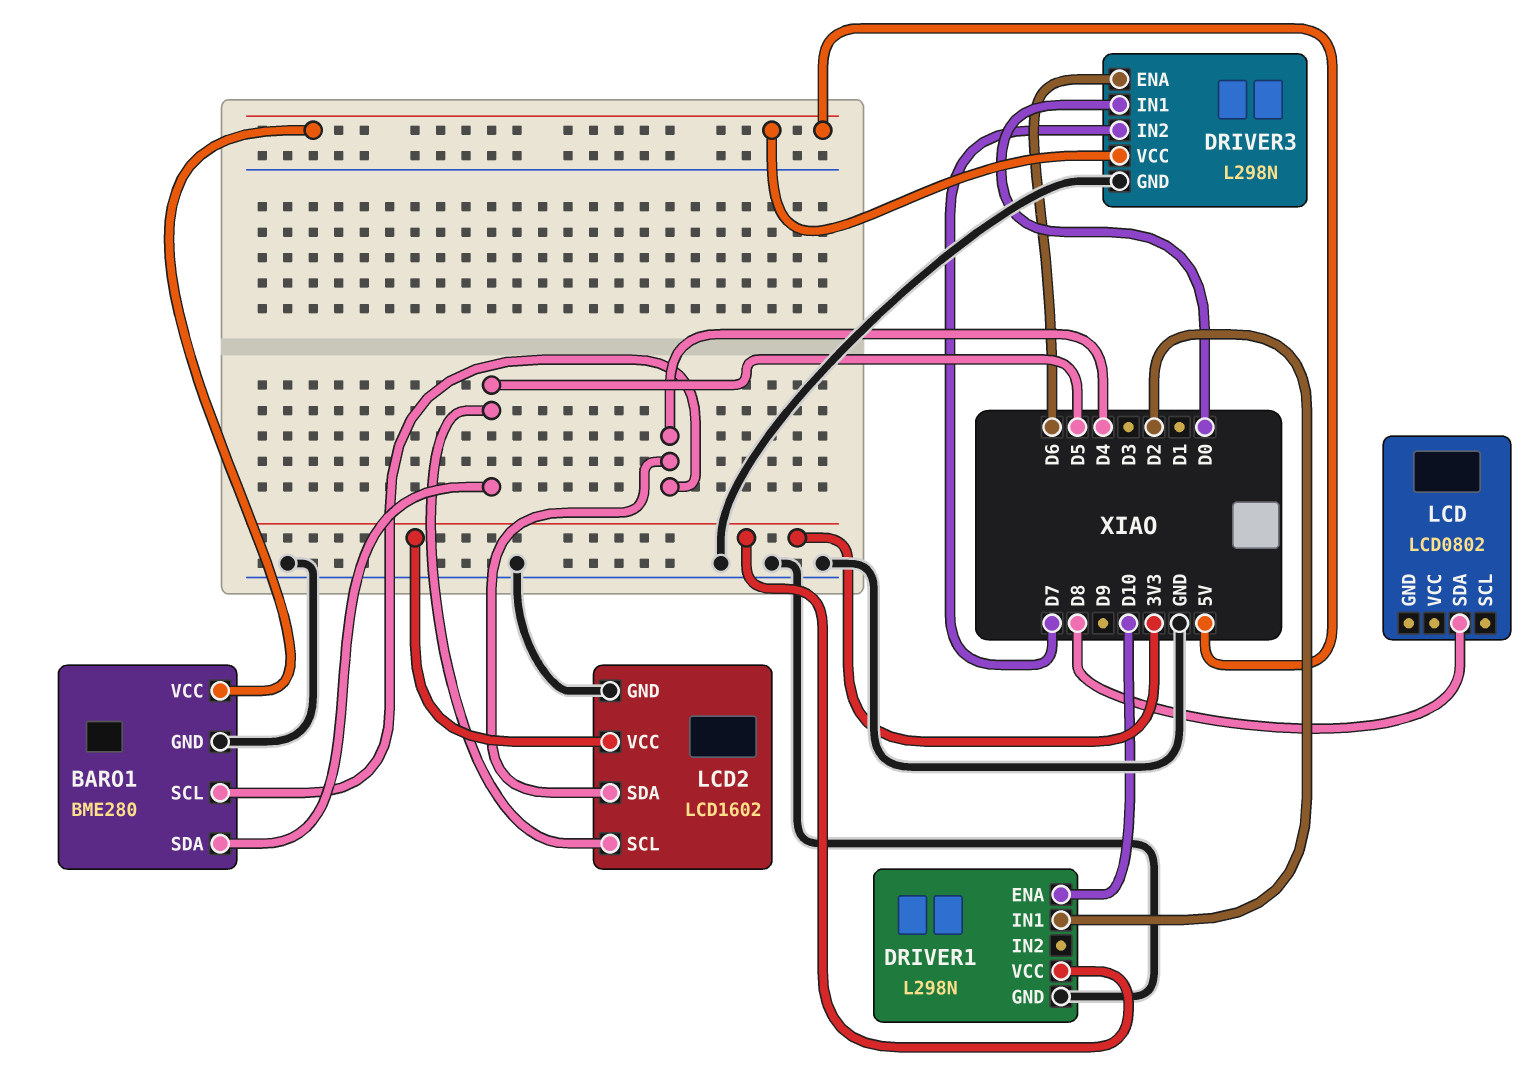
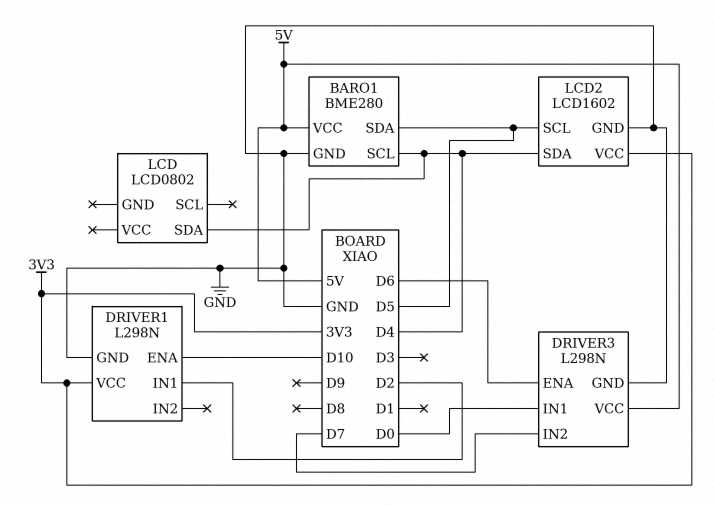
LCD pin SDA: D8 -> D4

